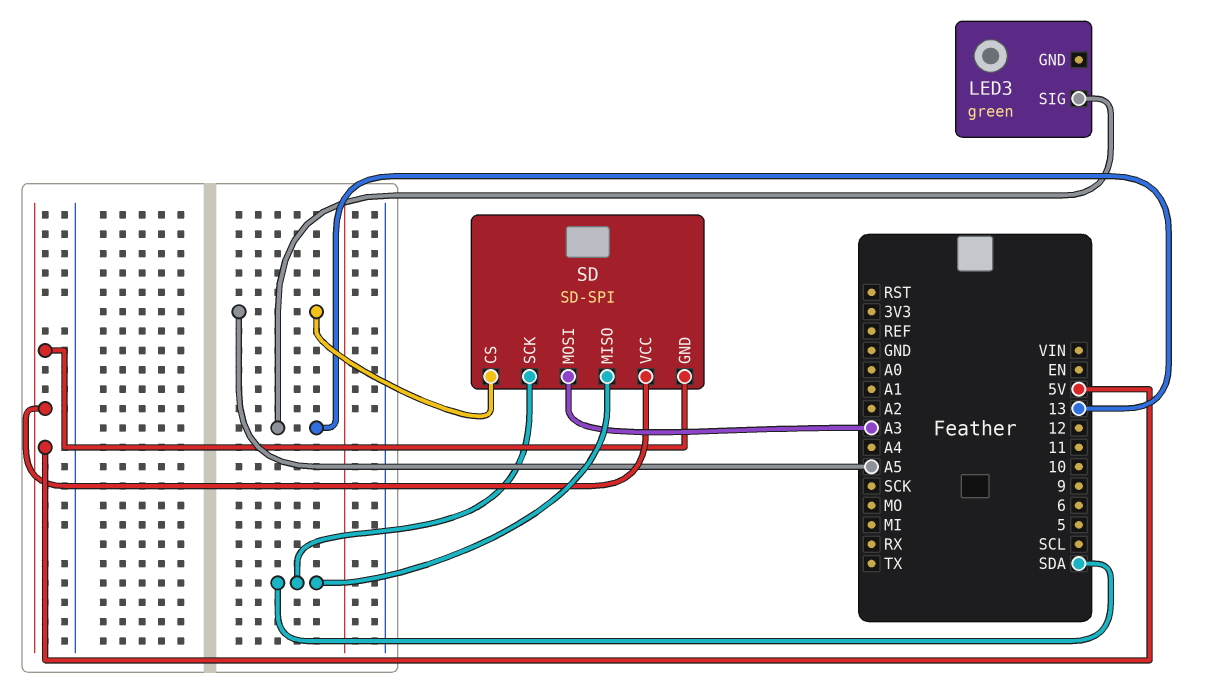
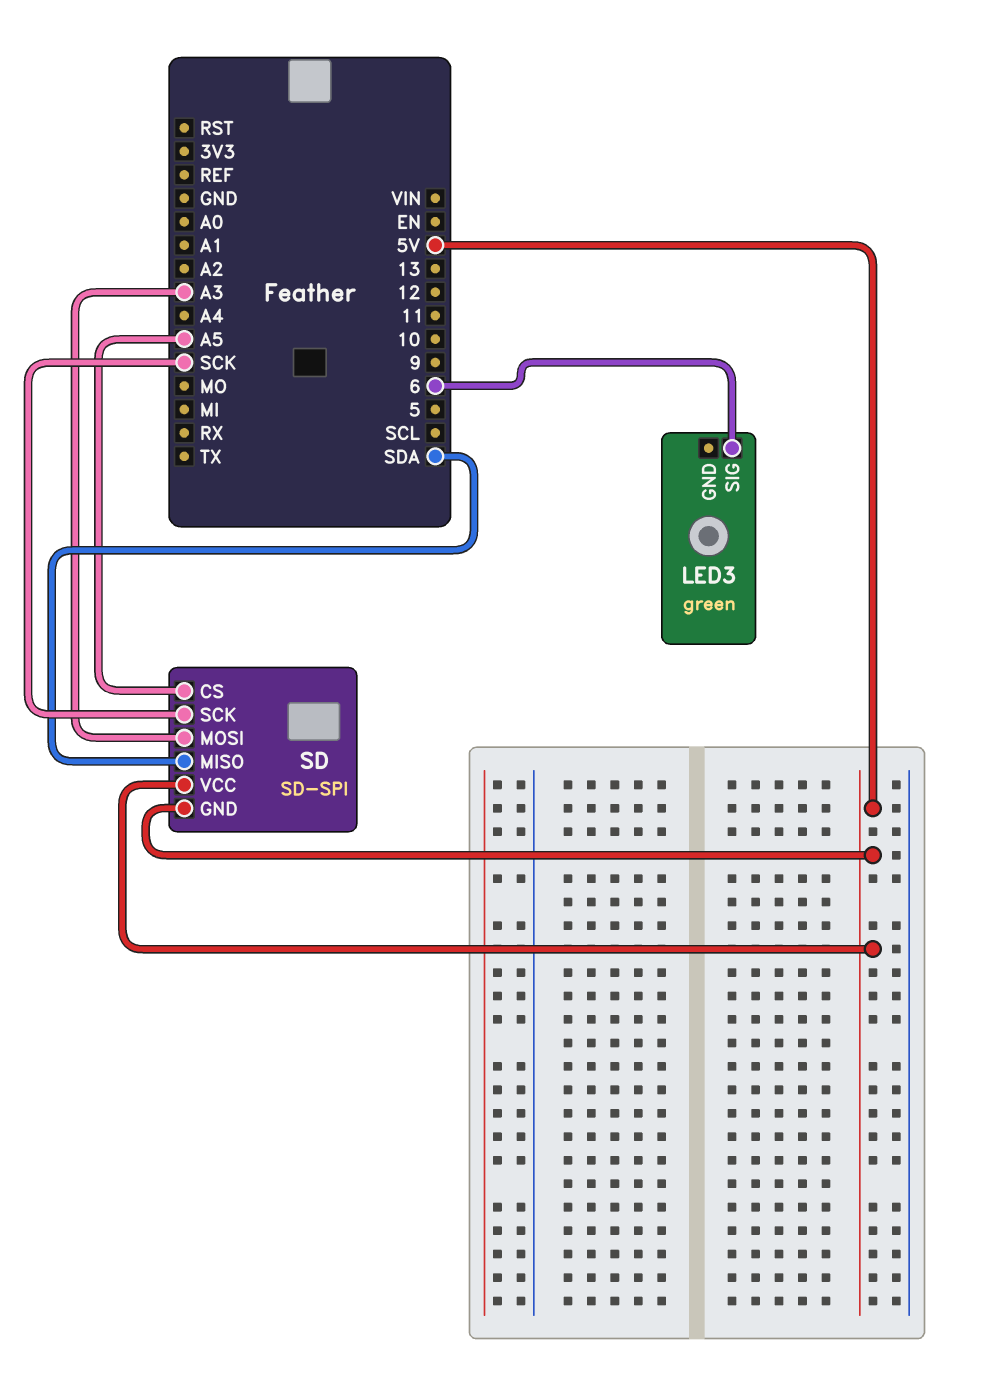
LED3 pin SIG: 13 -> 6
SD pin SCK: SDA -> SCK

